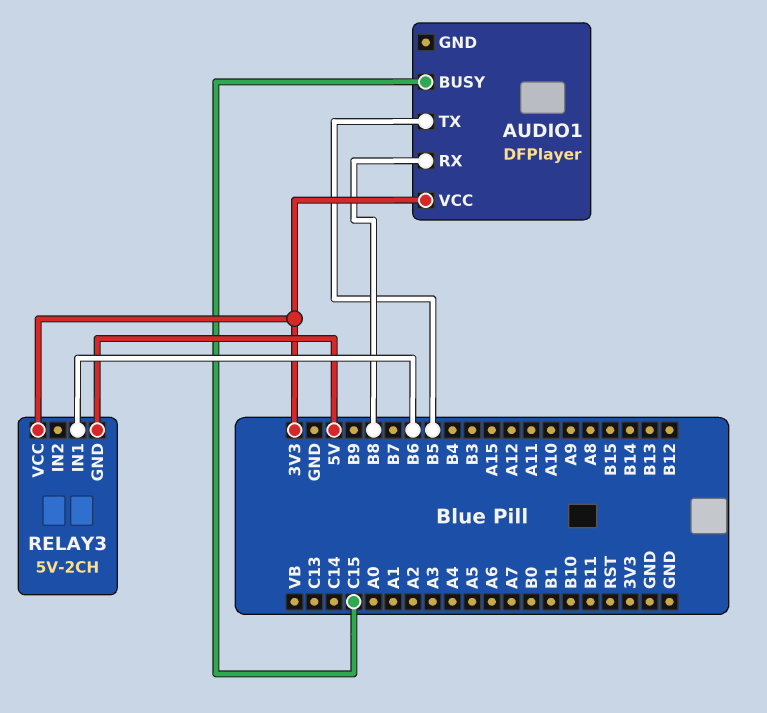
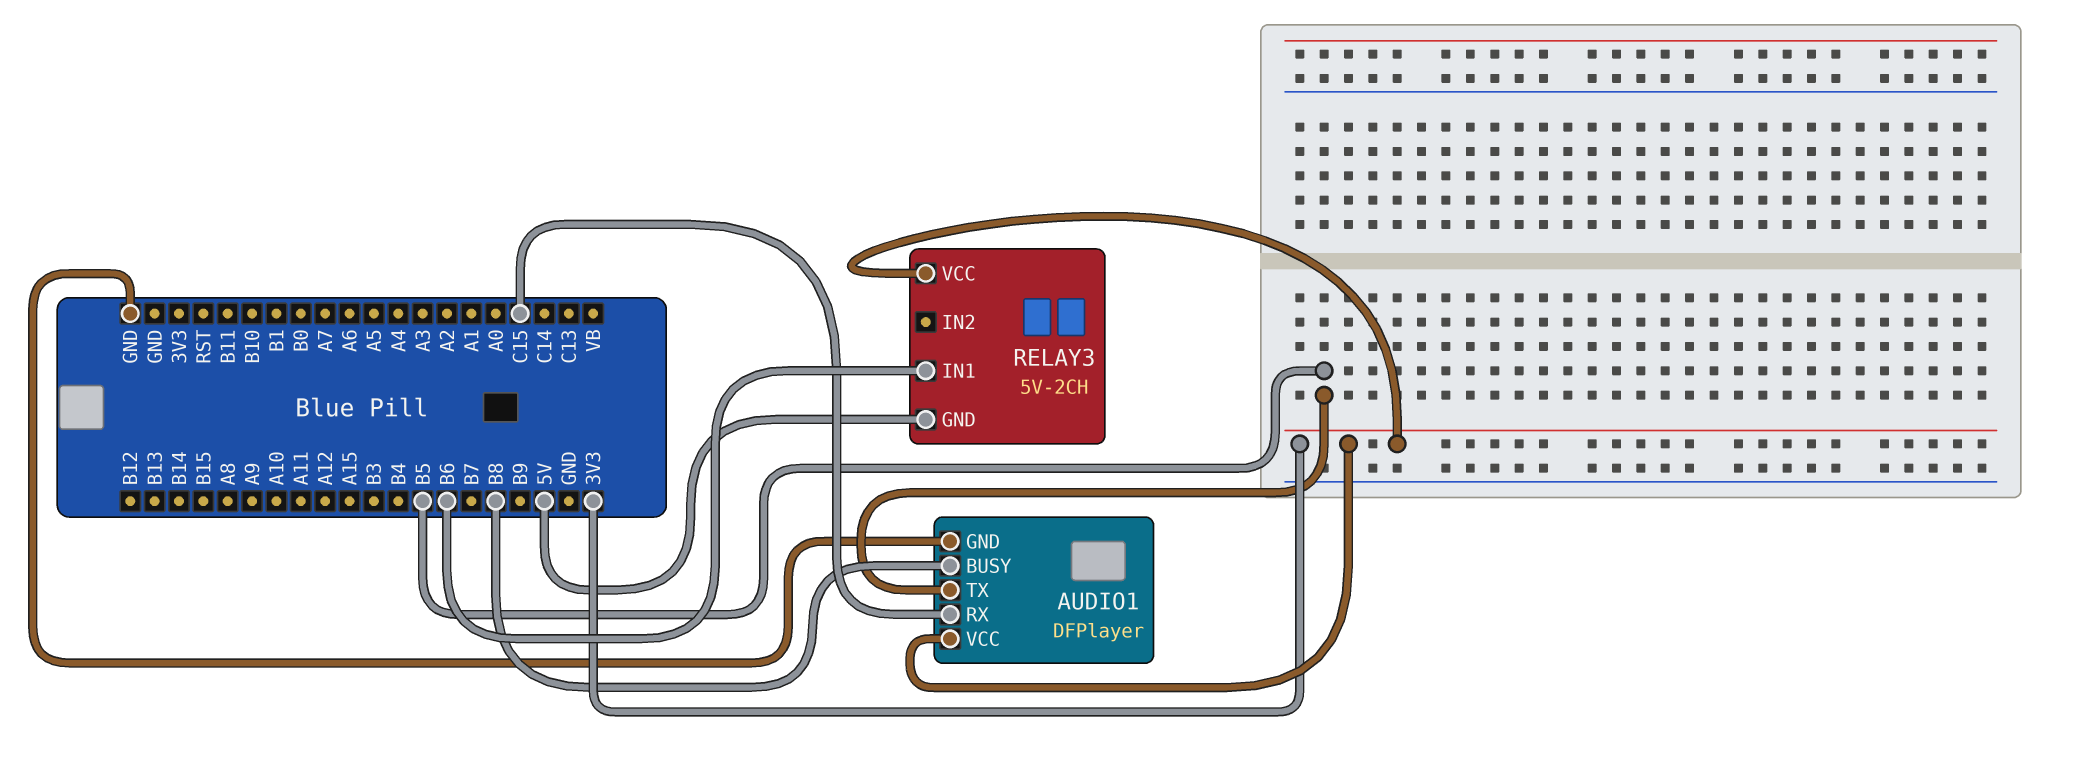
AUDIO1 pin BUSY: C15 -> B8
AUDIO1 pin GND: none -> GND
AUDIO1 pin RX: B8 -> C15

